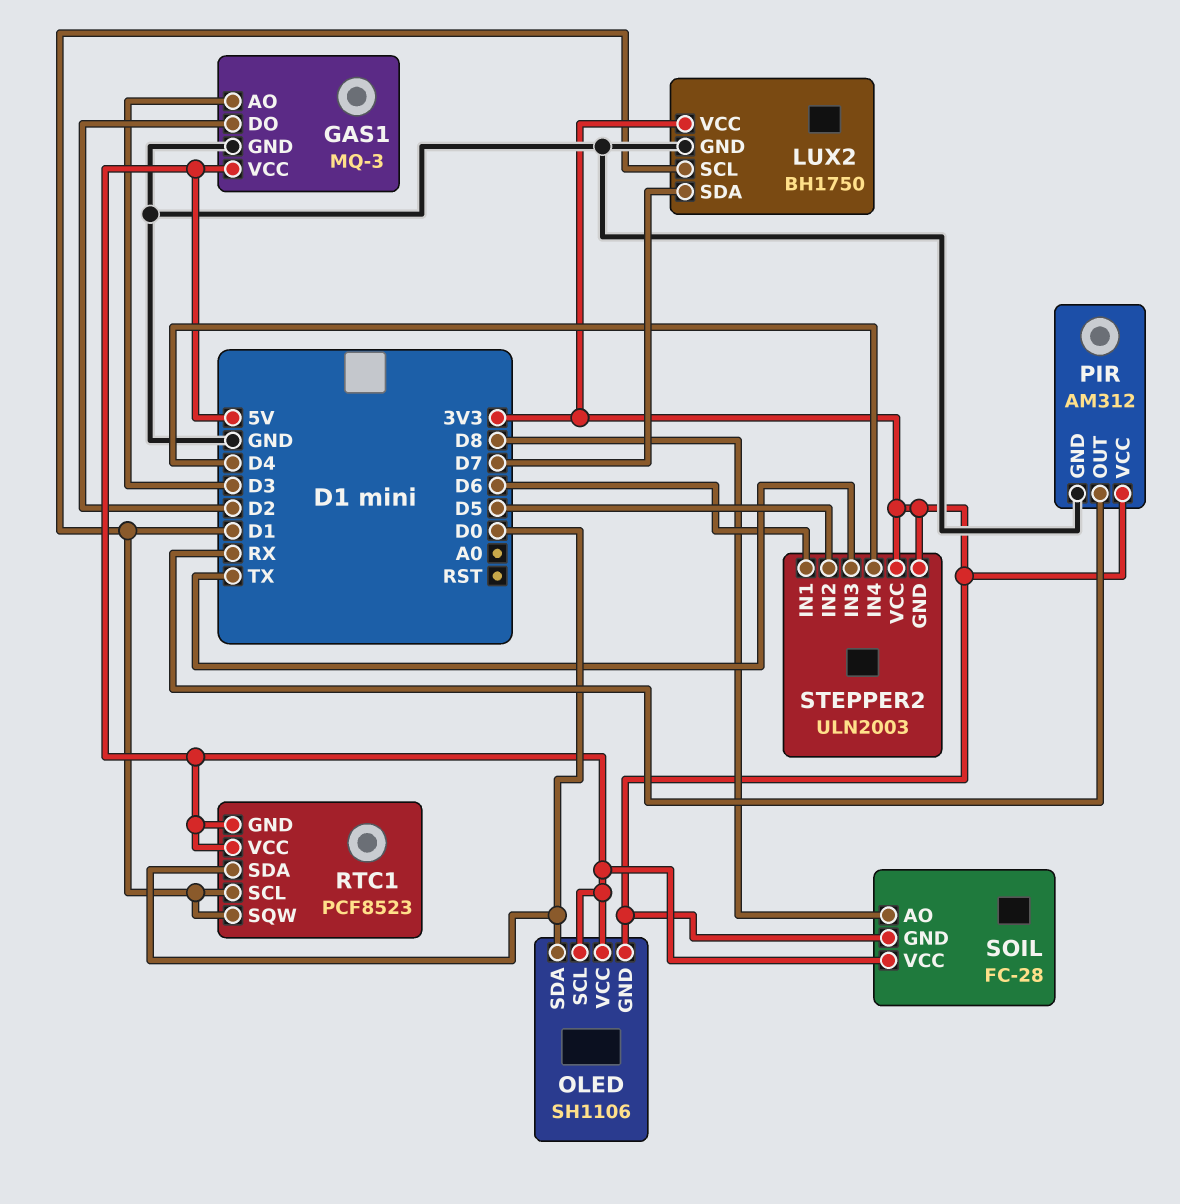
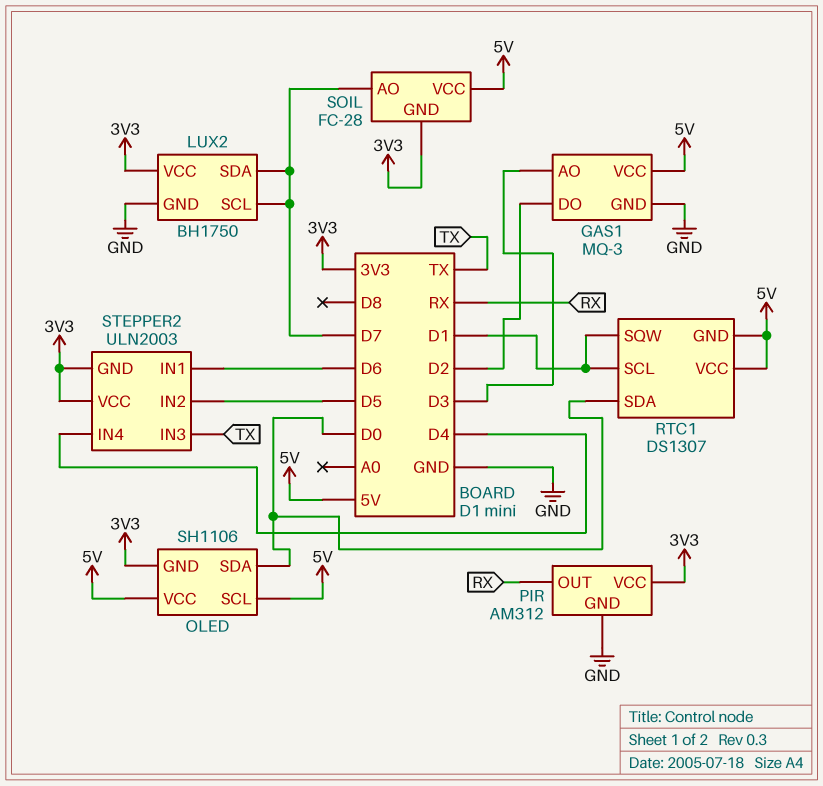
LUX2 pin SCL: D1 -> D7
RTC1: PCF8523 -> DS1307
SOIL pin AO: D8 -> D7

